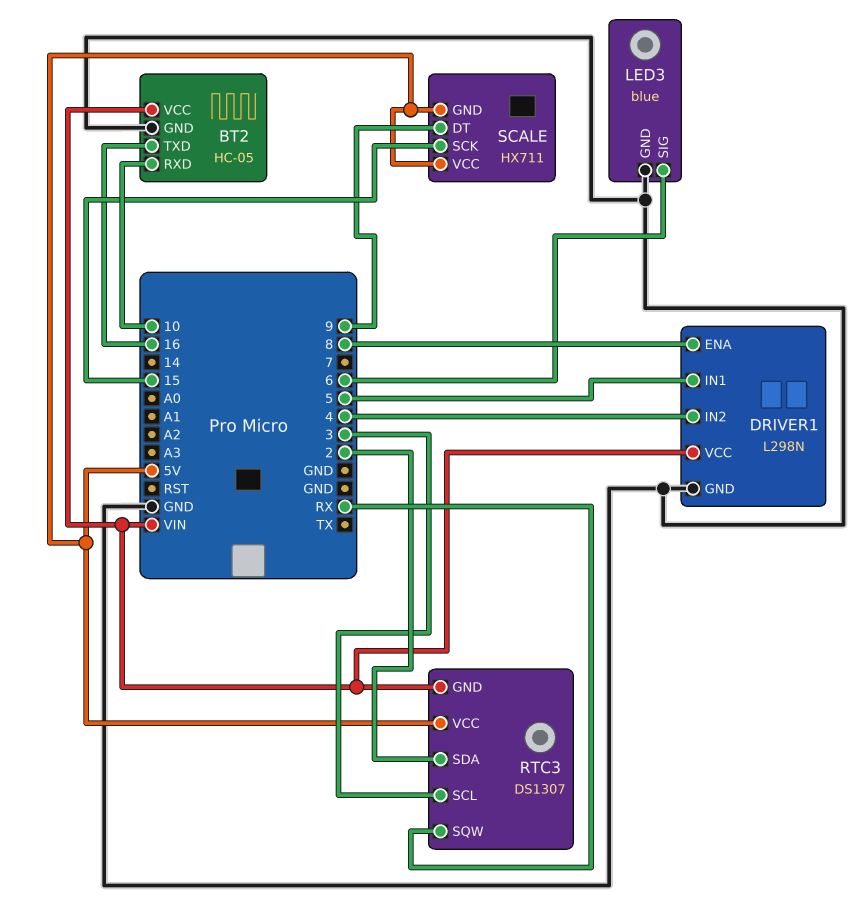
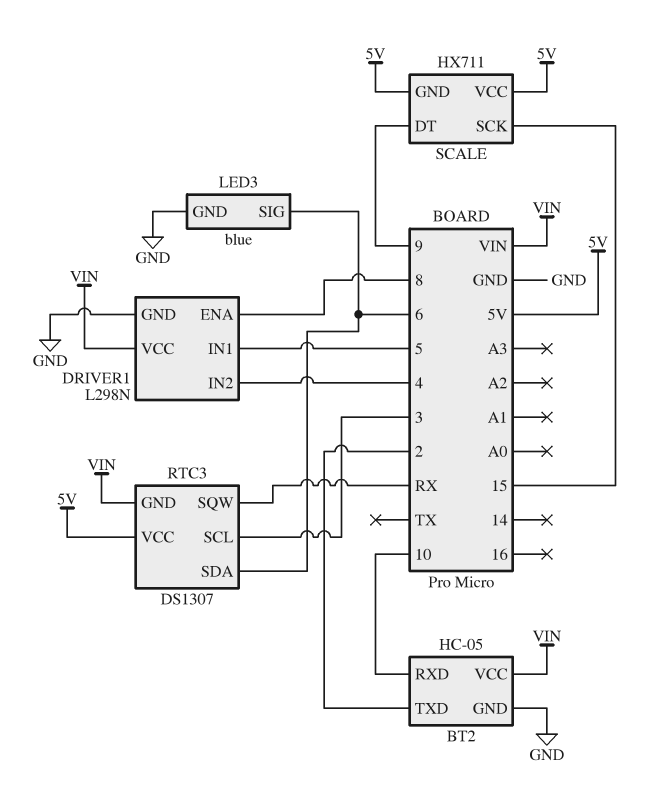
BT2 pin TXD: 16 -> 2
RTC3 pin SDA: 2 -> 6

